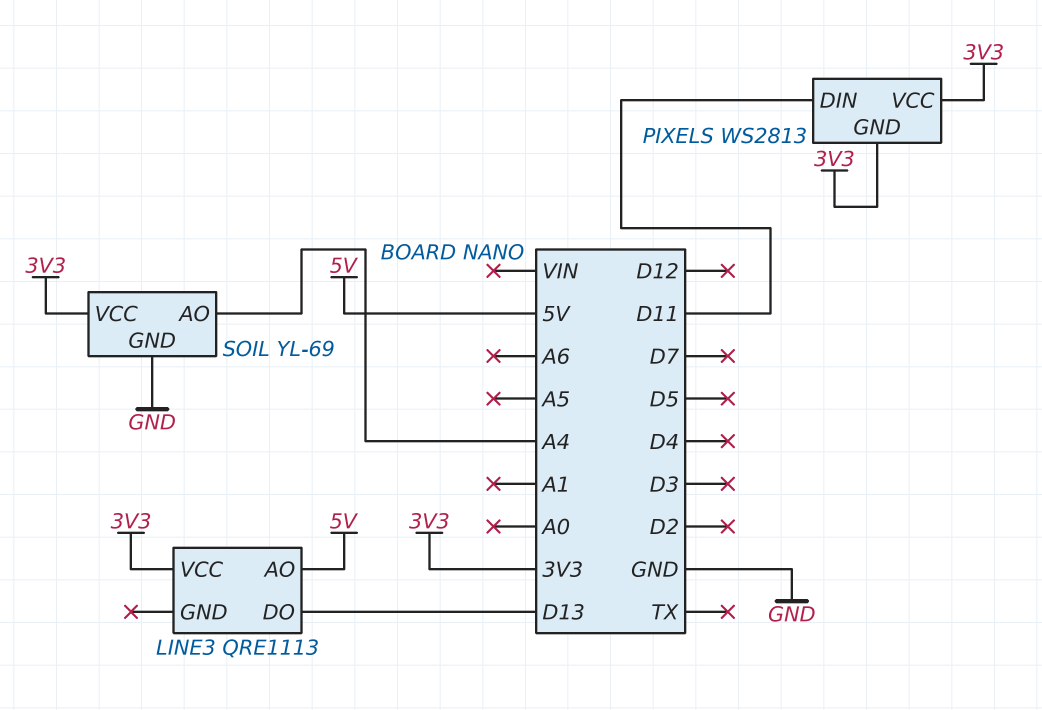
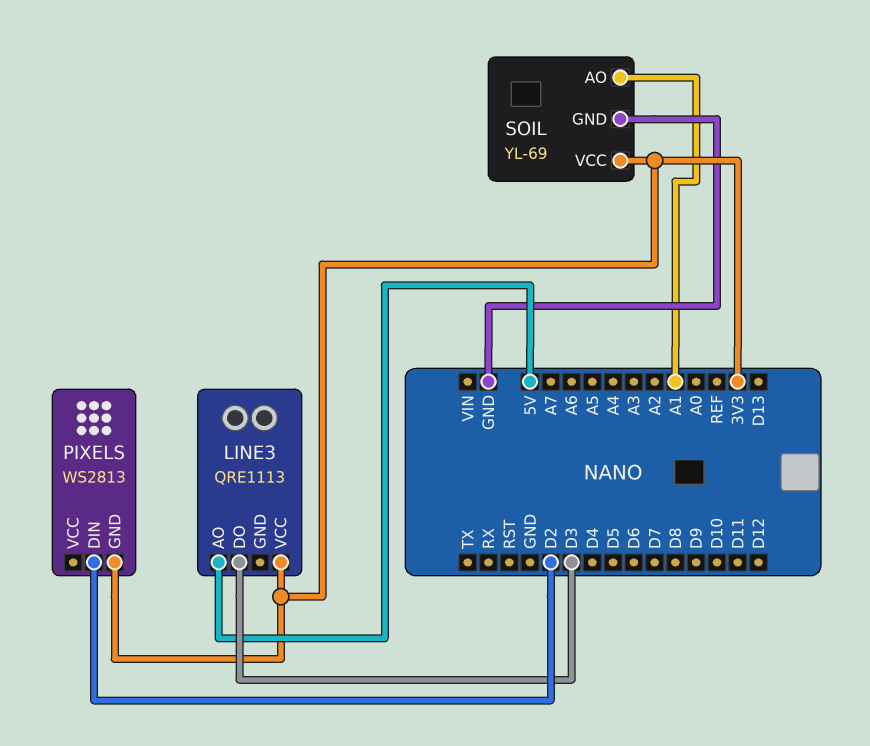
LINE3 pin DO: D13 -> D3
PIXELS pin DIN: D11 -> D2
PIXELS pin VCC: 3V3 -> none
SOIL pin AO: A4 -> A1

